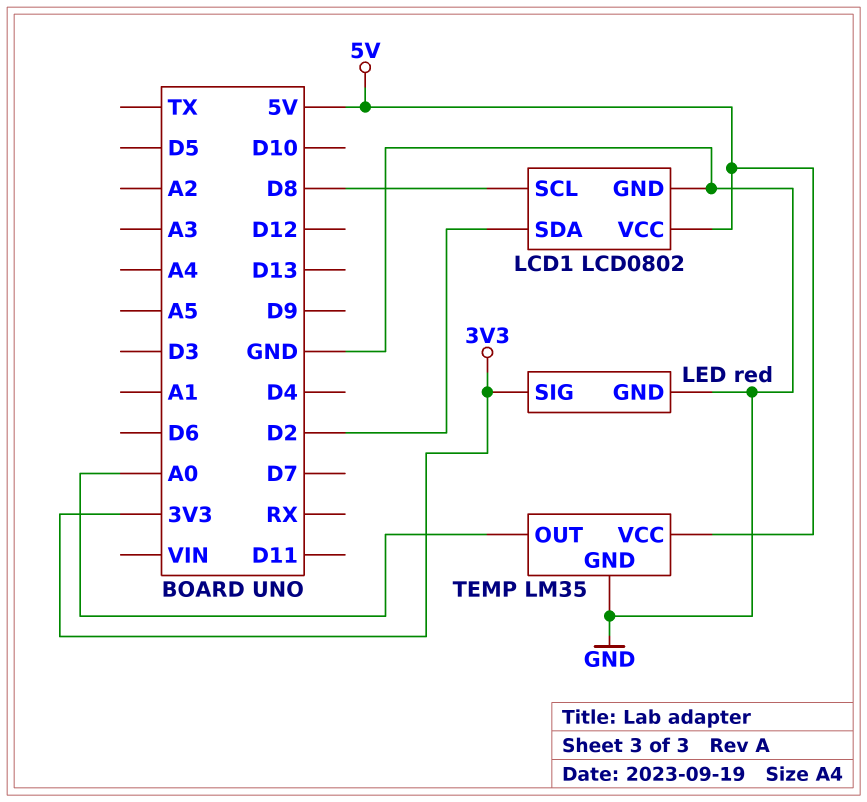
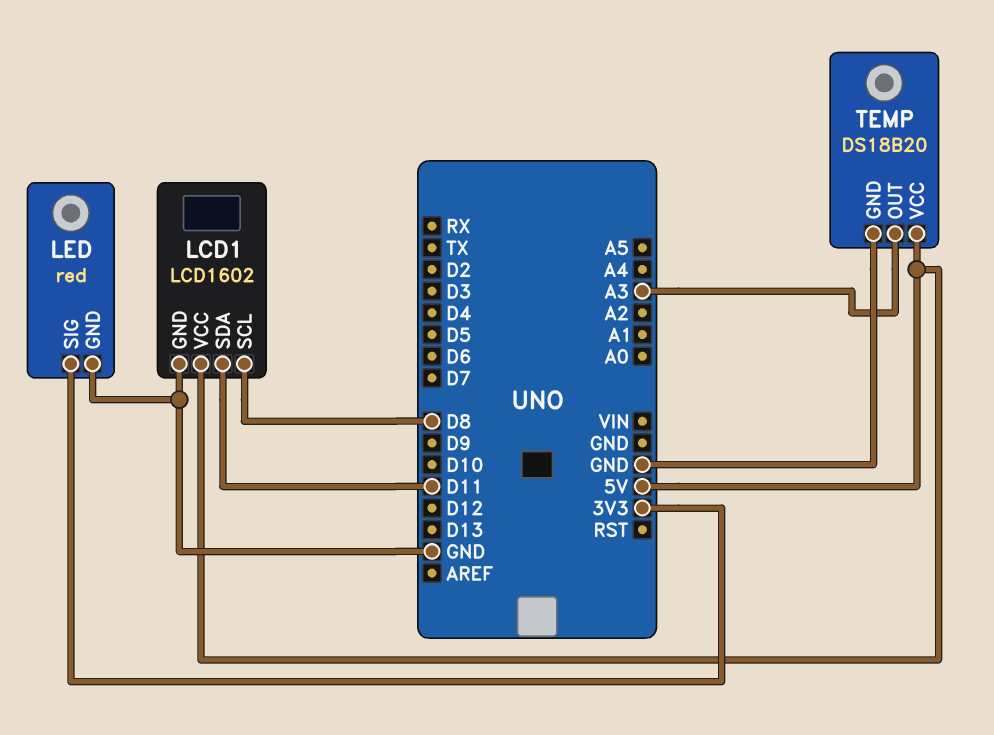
LCD1: LCD0802 -> LCD1602
LCD1 pin SDA: D2 -> D11
TEMP: LM35 -> DS18B20
TEMP pin OUT: A0 -> A3

